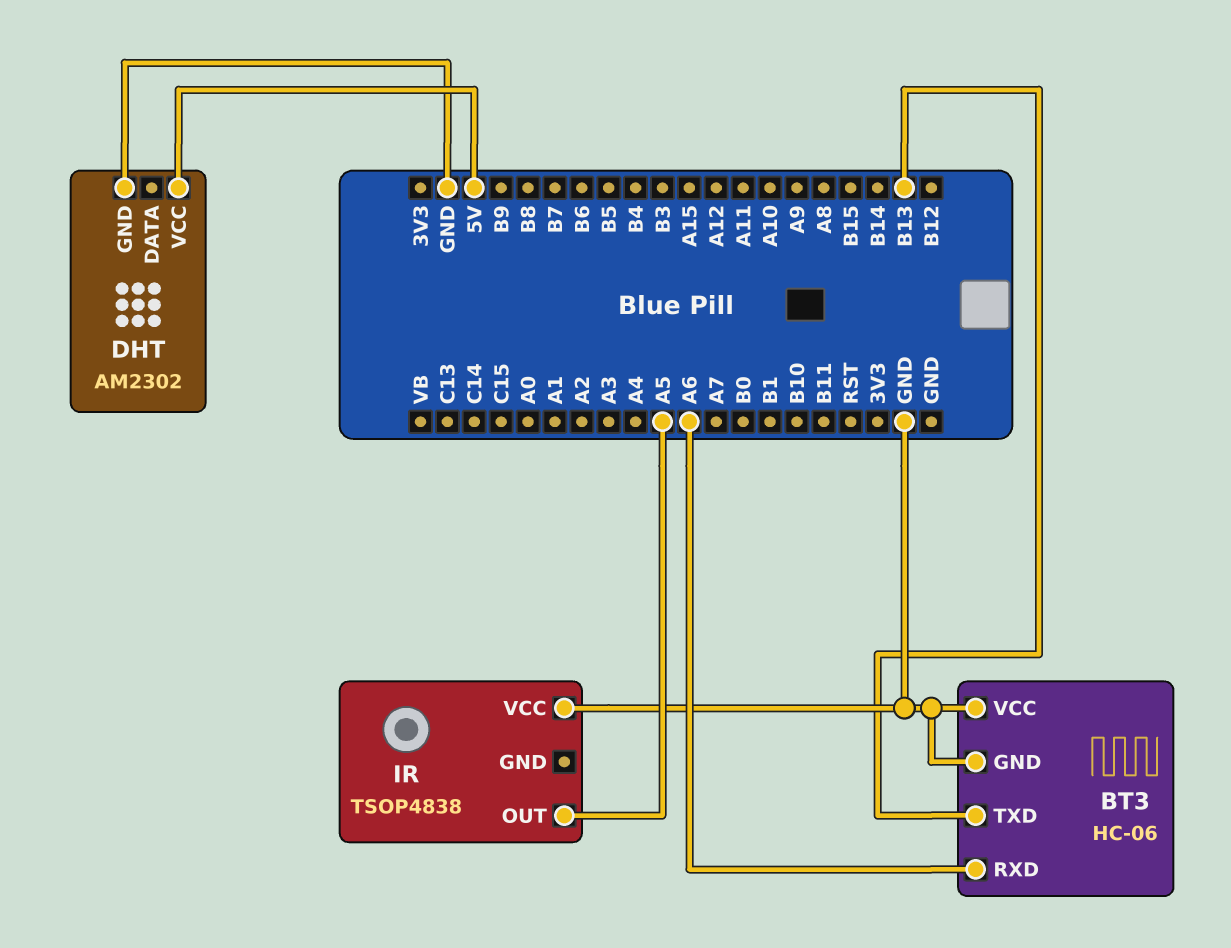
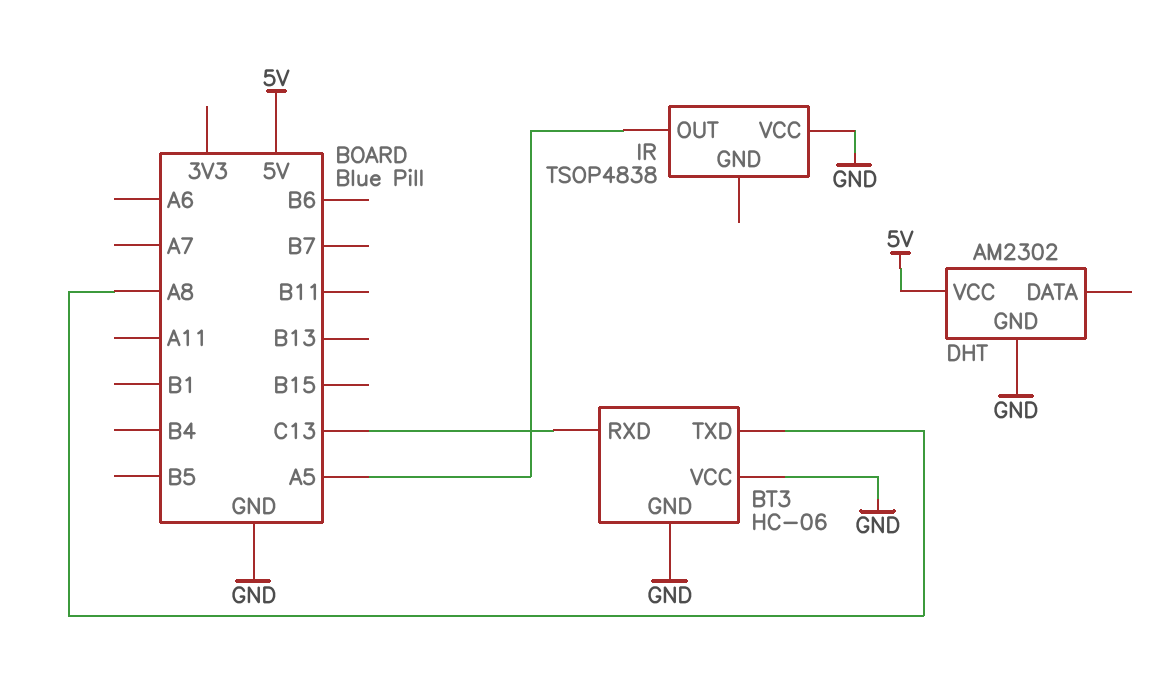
BT3 pin RXD: A6 -> C13
BT3 pin TXD: B13 -> A8

